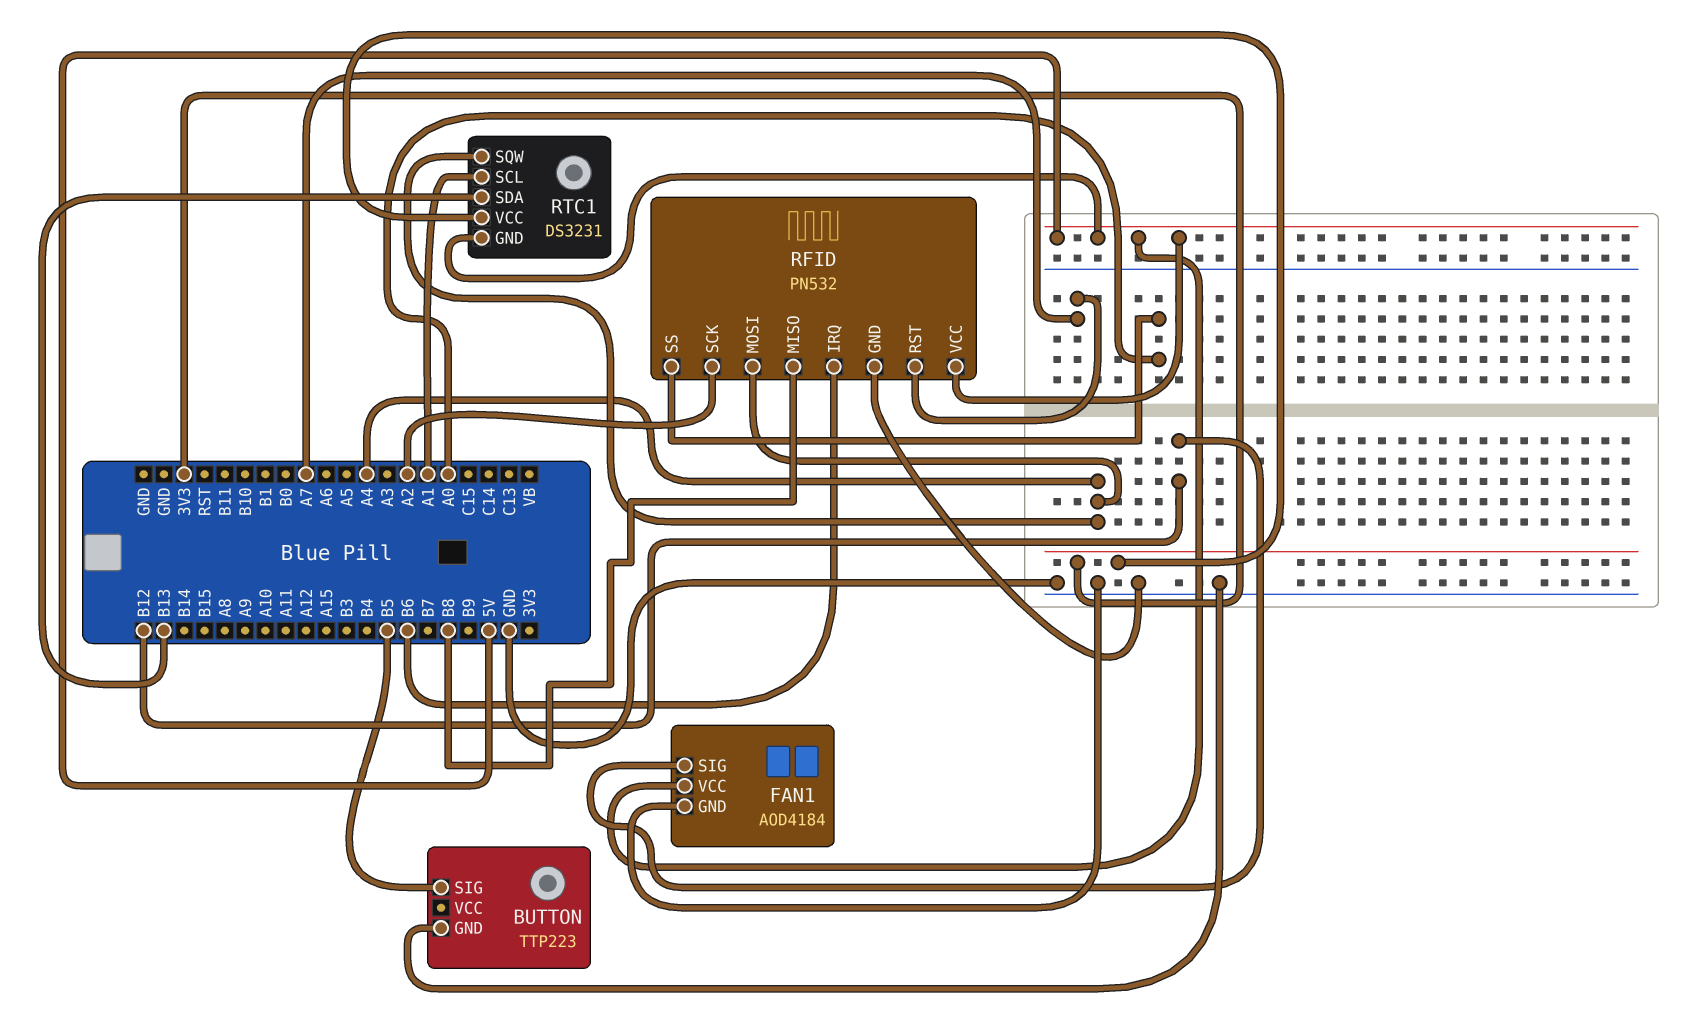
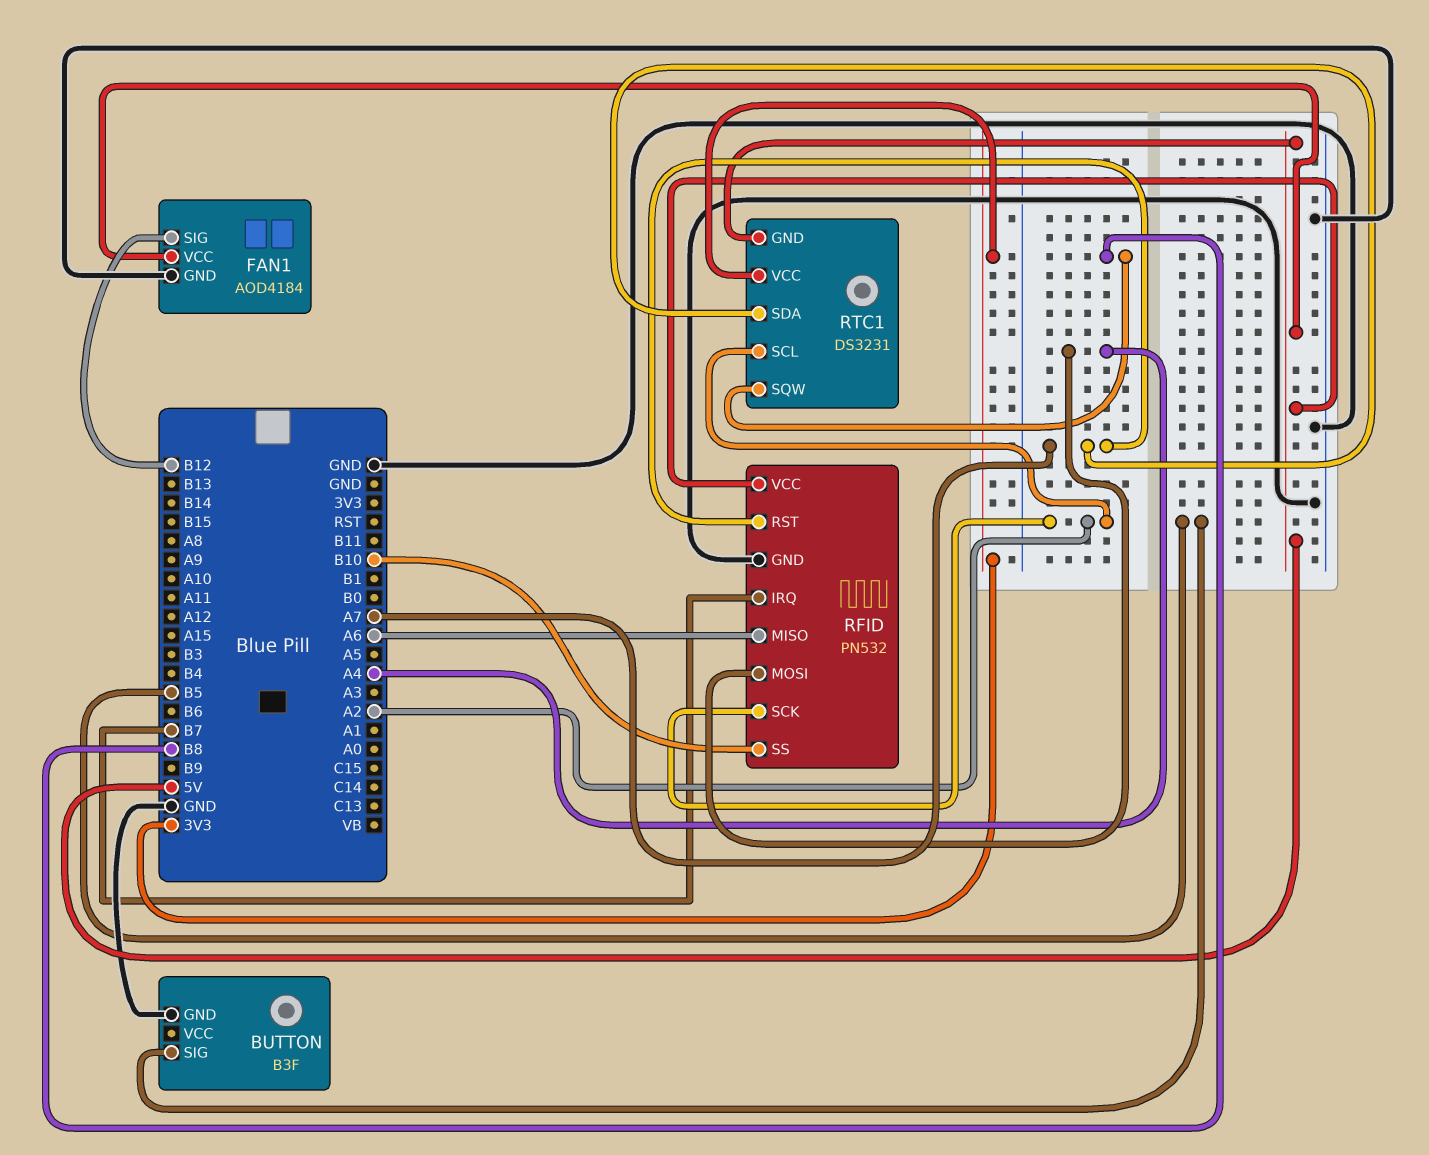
BUTTON: TTP223 -> B3F
RFID pin IRQ: B6 -> B7
RFID pin MISO: B8 -> A6
RFID pin SS: A0 -> B10
RTC1 pin SCL: A1 -> A2
RTC1 pin SDA: B13 -> A7
RTC1 pin SQW: A4 -> B8

